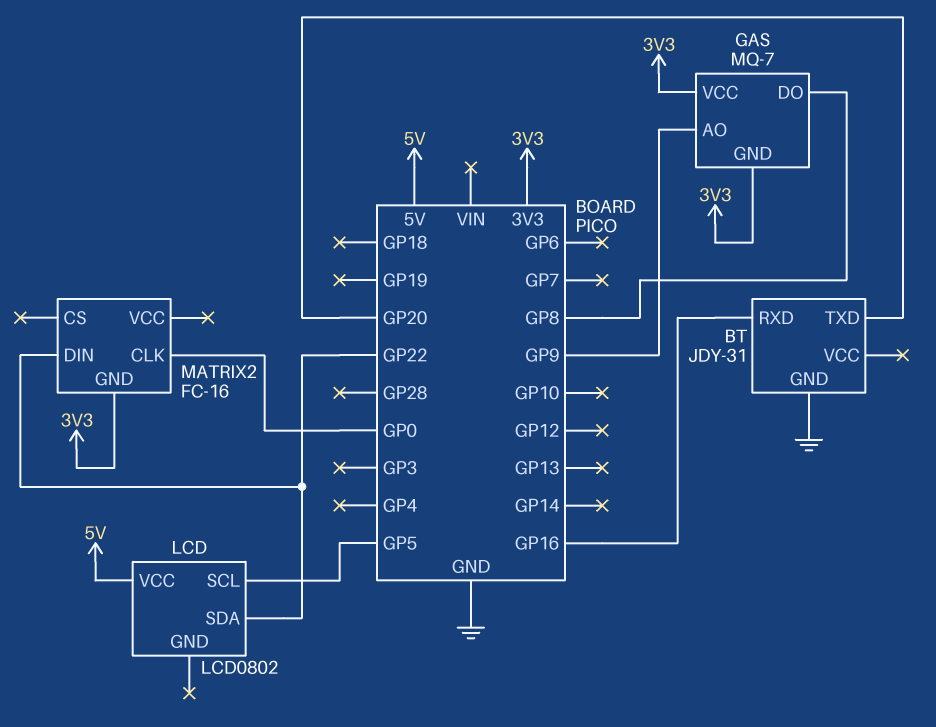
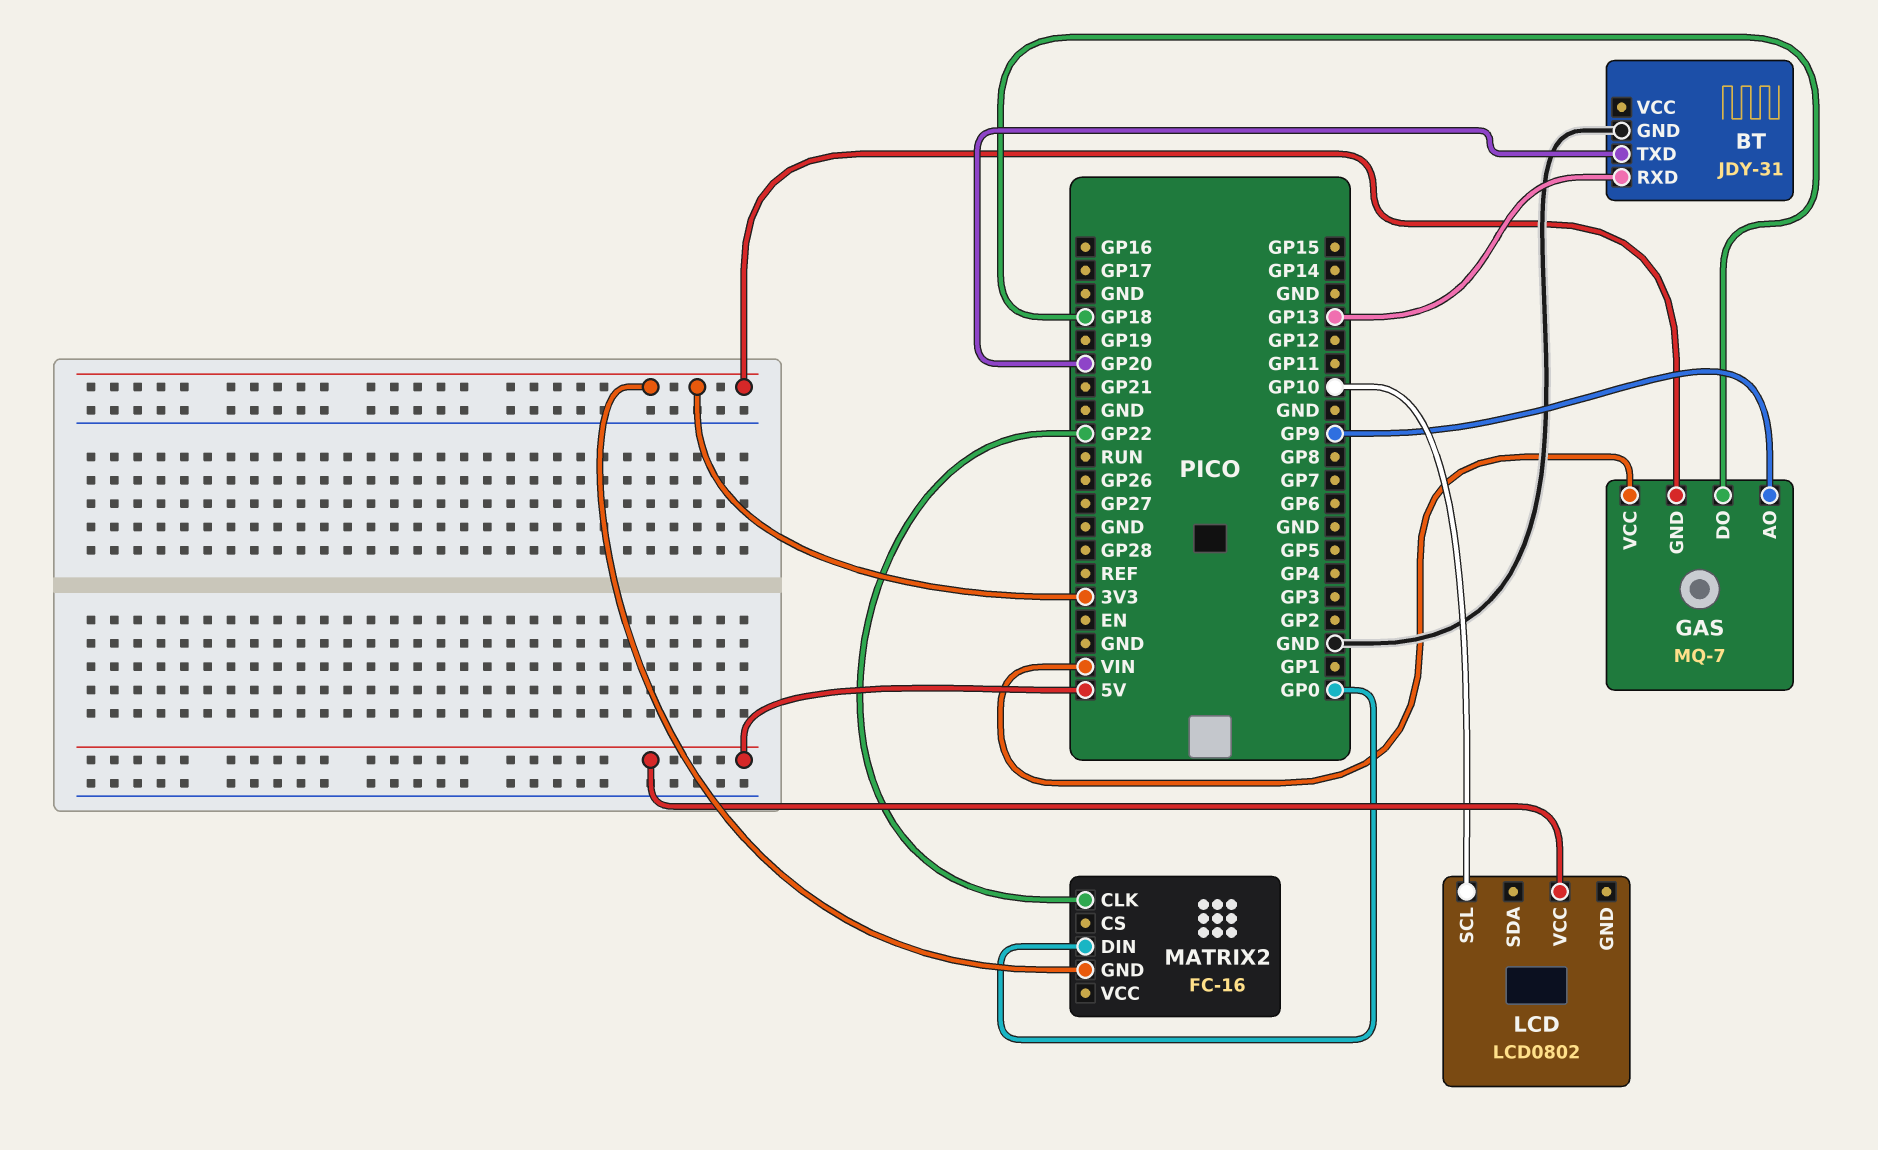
BT pin RXD: GP16 -> GP13
GAS pin DO: GP8 -> GP18
GAS pin VCC: 3V3 -> VIN
LCD pin SCL: GP5 -> GP10
LCD pin SDA: GP22 -> none
MATRIX2 pin CLK: GP0 -> GP22
MATRIX2 pin DIN: GP22 -> GP0

